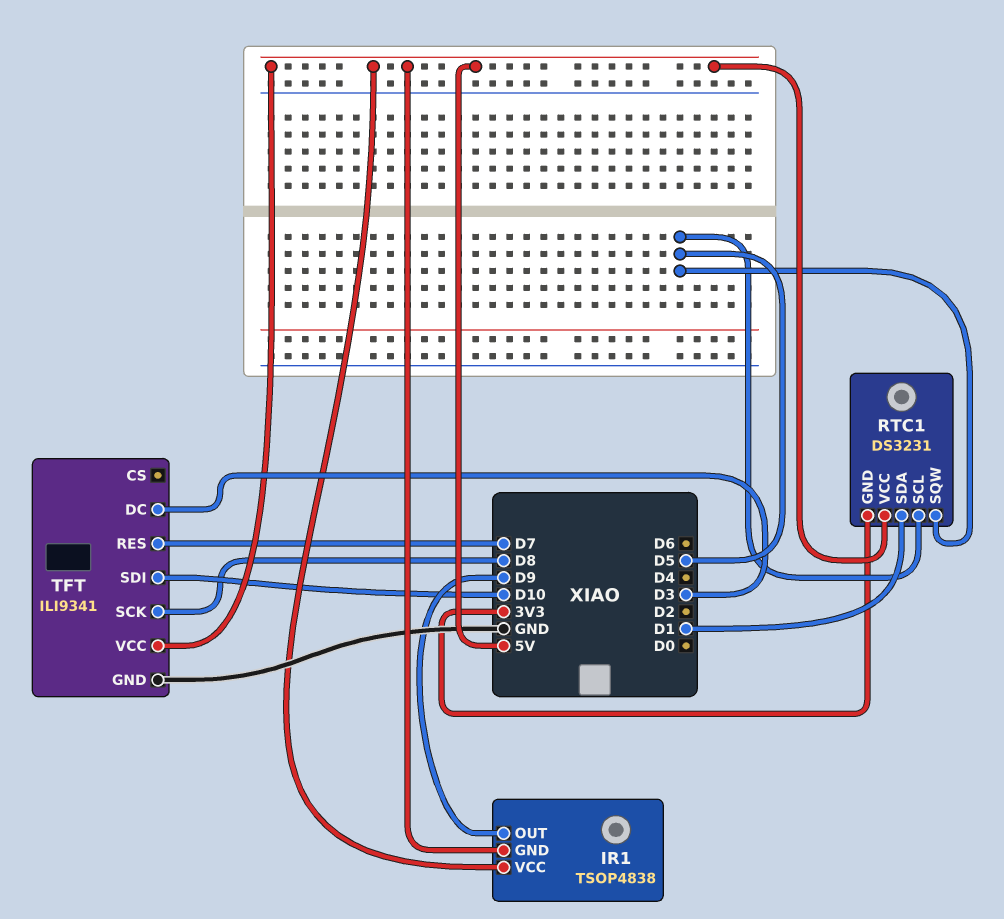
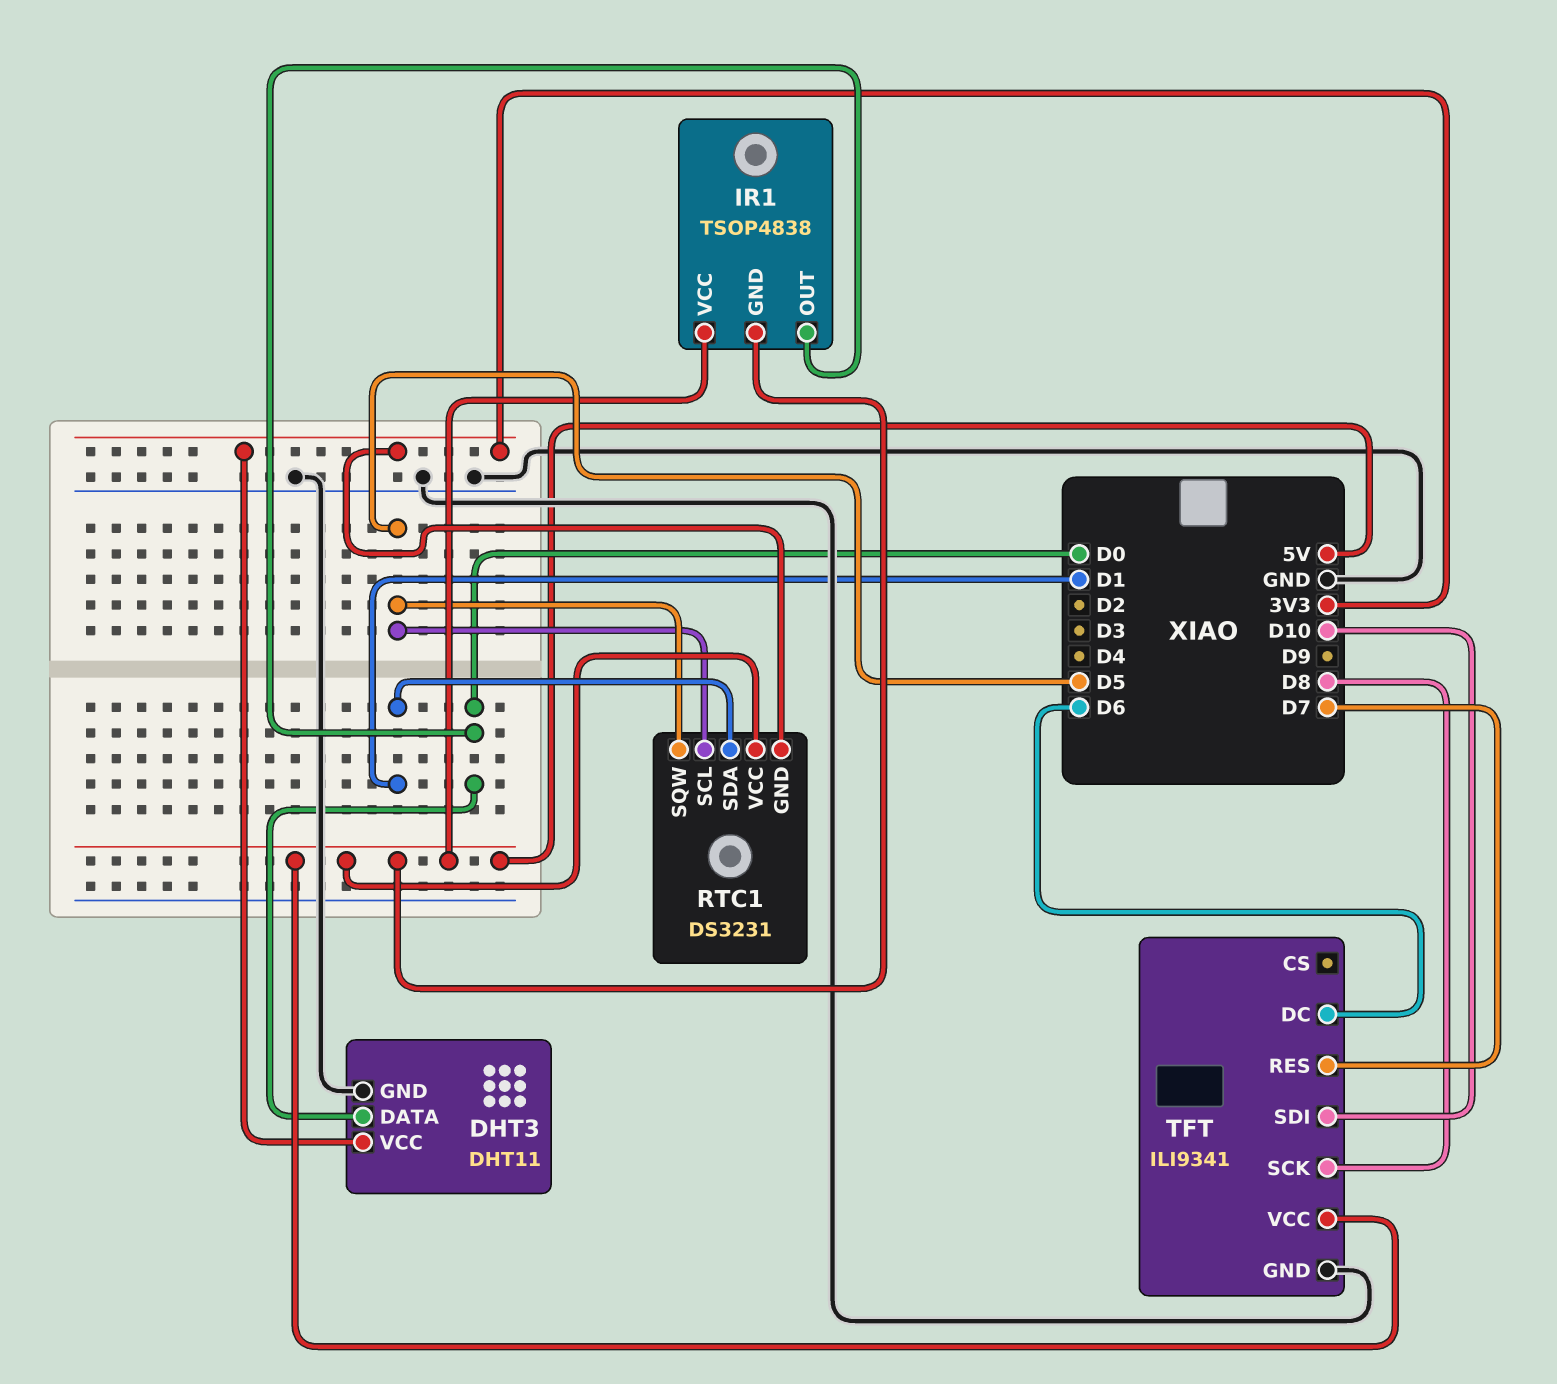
DHT3: none -> DHT11
DHT3 pin DATA: none -> D0
DHT3 pin GND: none -> GND
DHT3 pin VCC: none -> 3V3
IR1 pin OUT: D9 -> D0
TFT pin DC: D3 -> D6

